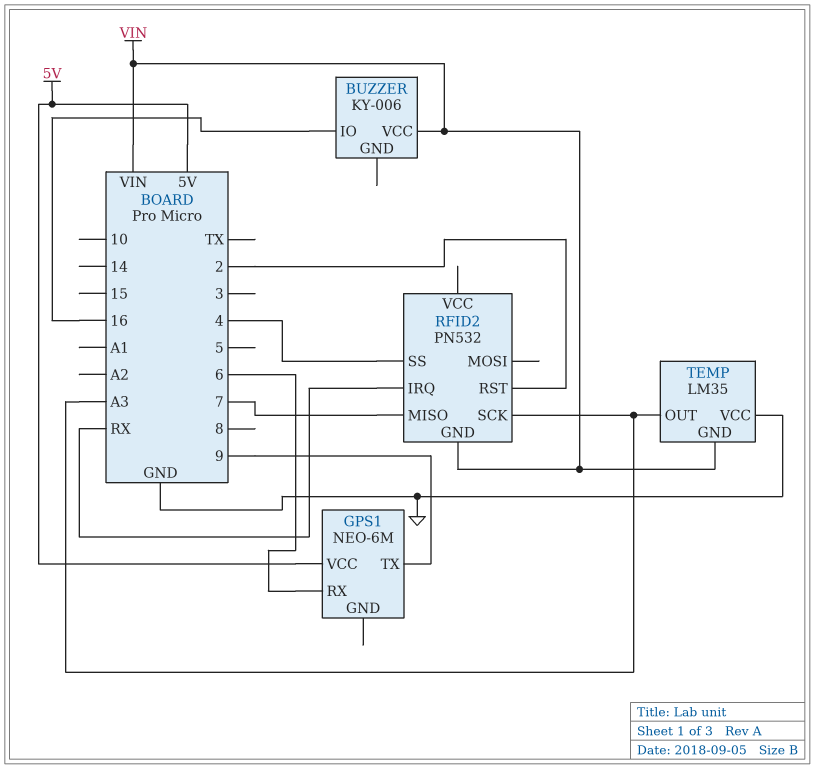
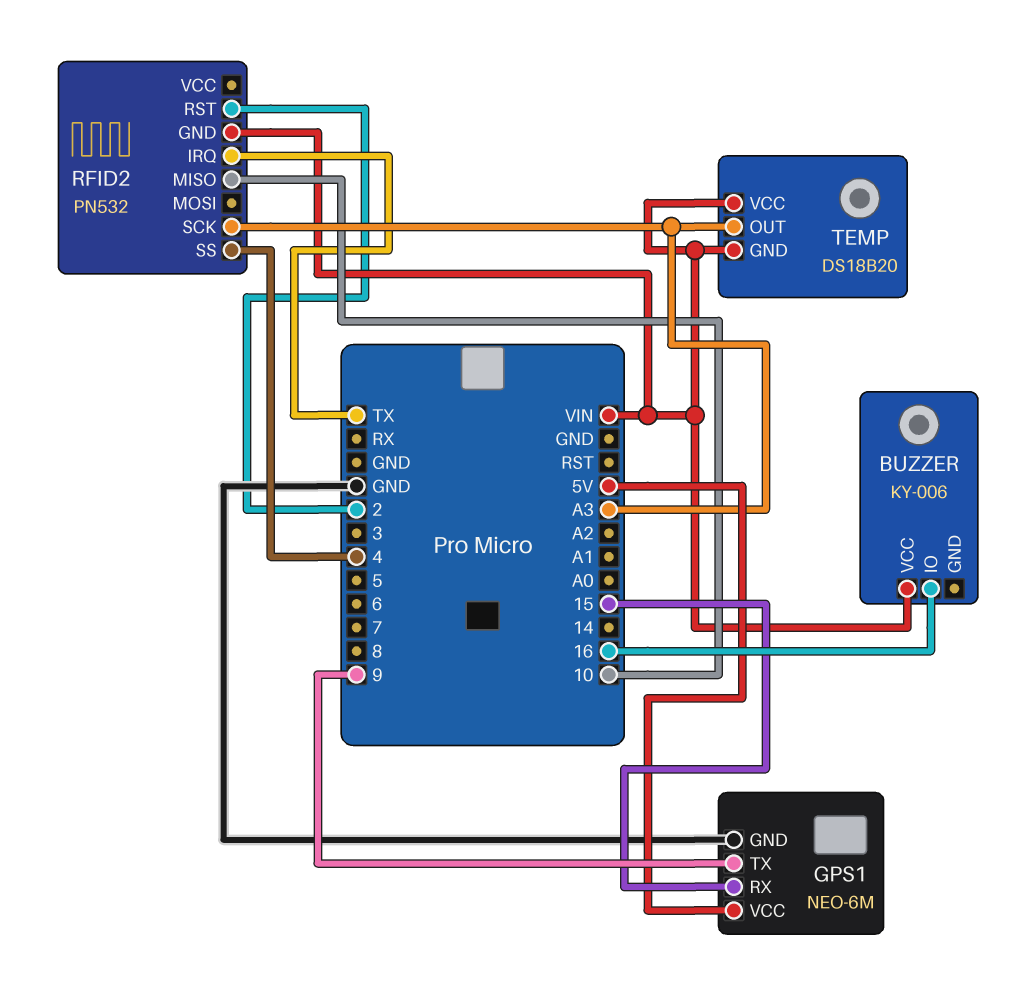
GPS1 pin GND: none -> GND
GPS1 pin RX: 6 -> 15
RFID2 pin IRQ: RX -> TX
RFID2 pin MISO: 7 -> 10
TEMP: LM35 -> DS18B20
TEMP pin VCC: GND -> VIN

